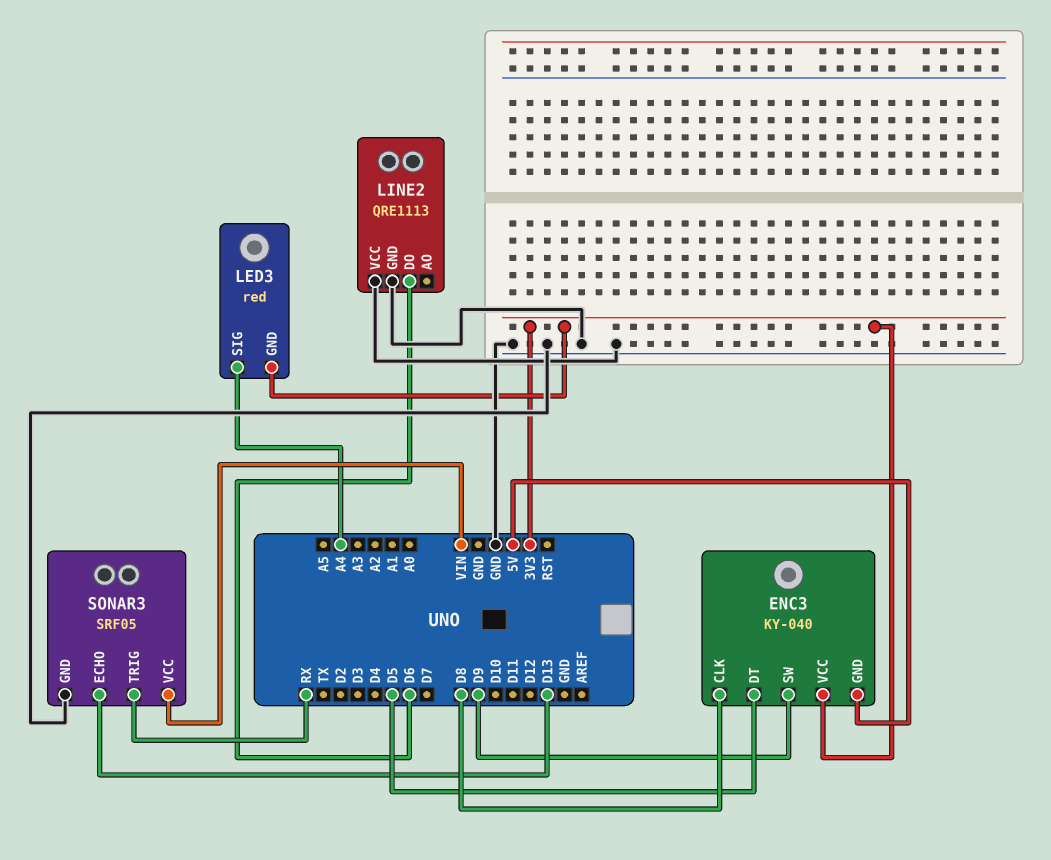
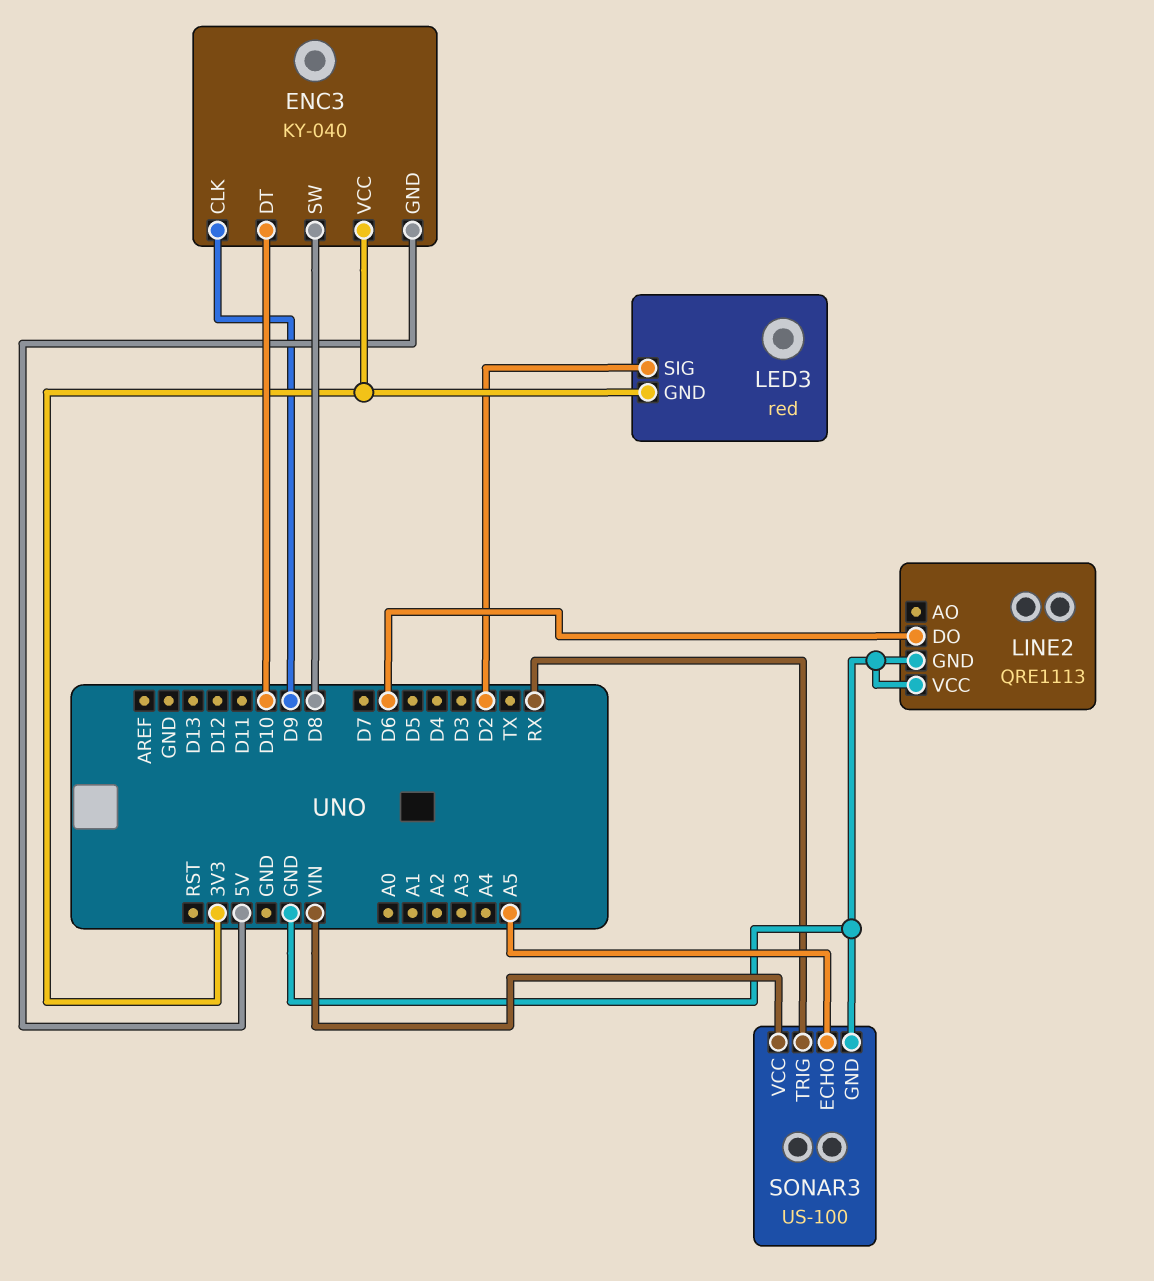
ENC3 pin CLK: D8 -> D9
ENC3 pin DT: D5 -> D10
ENC3 pin SW: D9 -> D8
LED3 pin SIG: A4 -> D2
SONAR3: SRF05 -> US-100
SONAR3 pin ECHO: D13 -> A5

